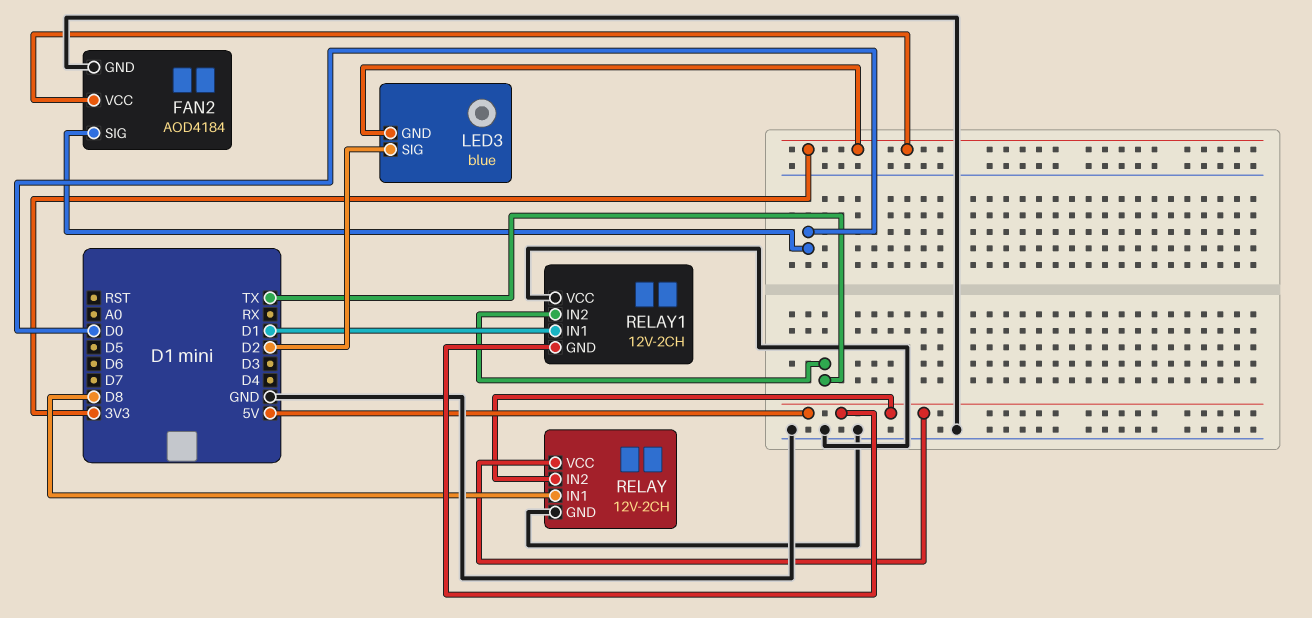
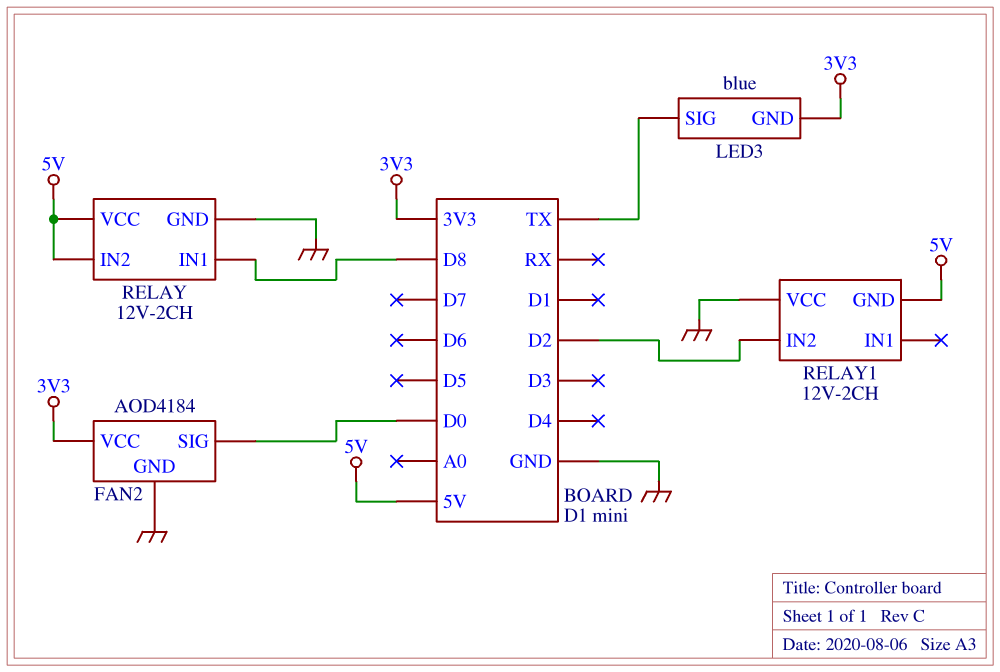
LED3 pin SIG: D2 -> TX
RELAY1 pin IN1: D1 -> none
RELAY1 pin IN2: TX -> D2

